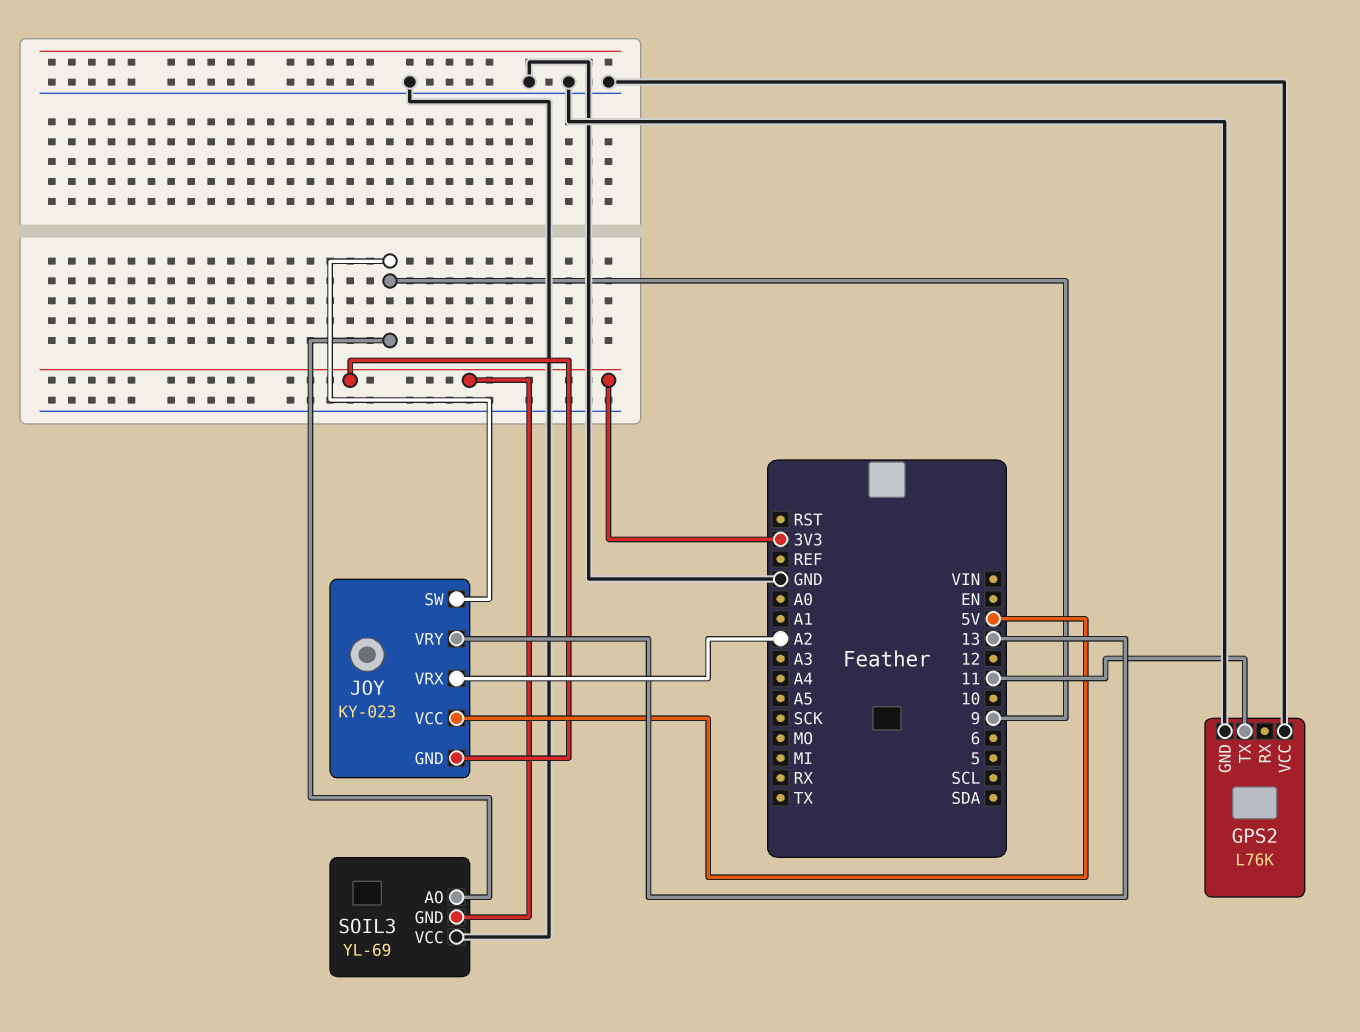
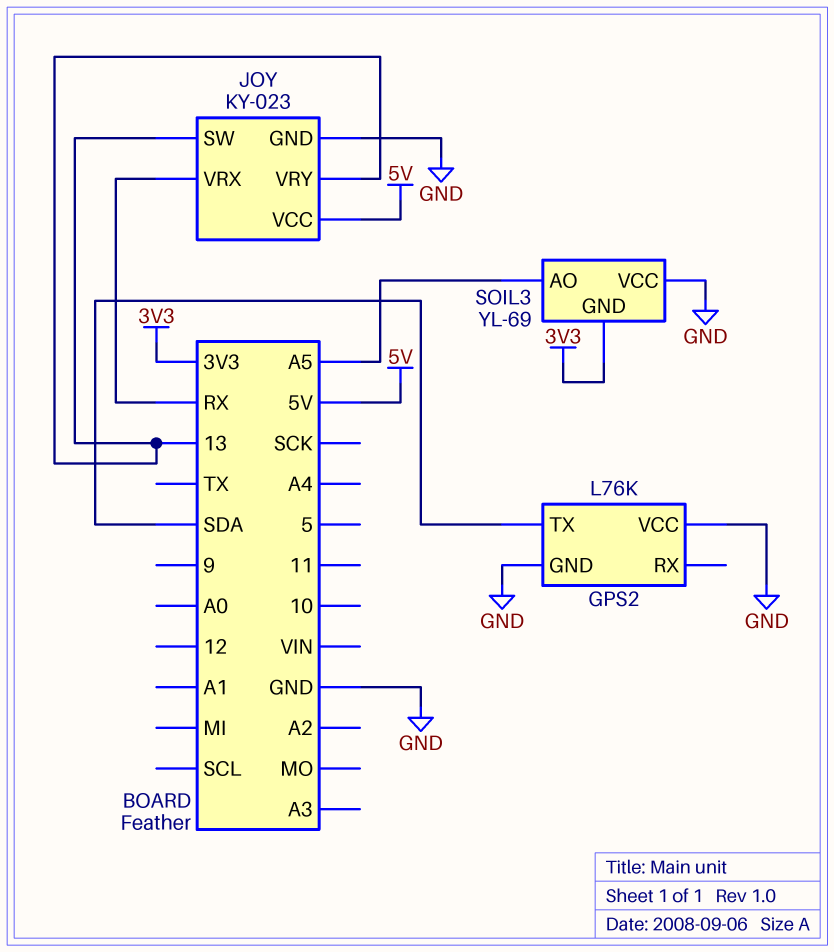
GPS2 pin TX: 11 -> SDA
JOY pin GND: 3V3 -> GND
JOY pin SW: 9 -> 13
JOY pin VRX: A2 -> RX
SOIL3 pin AO: 9 -> A5

